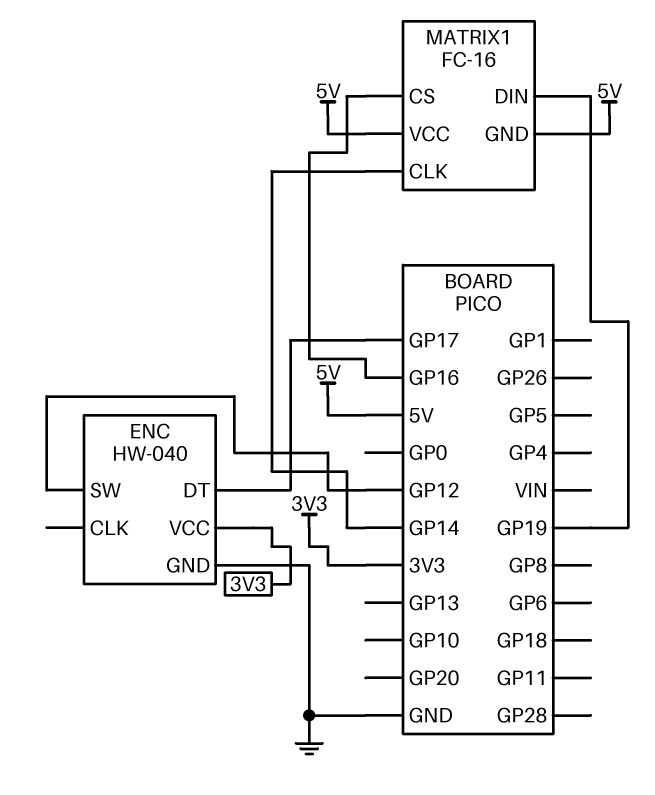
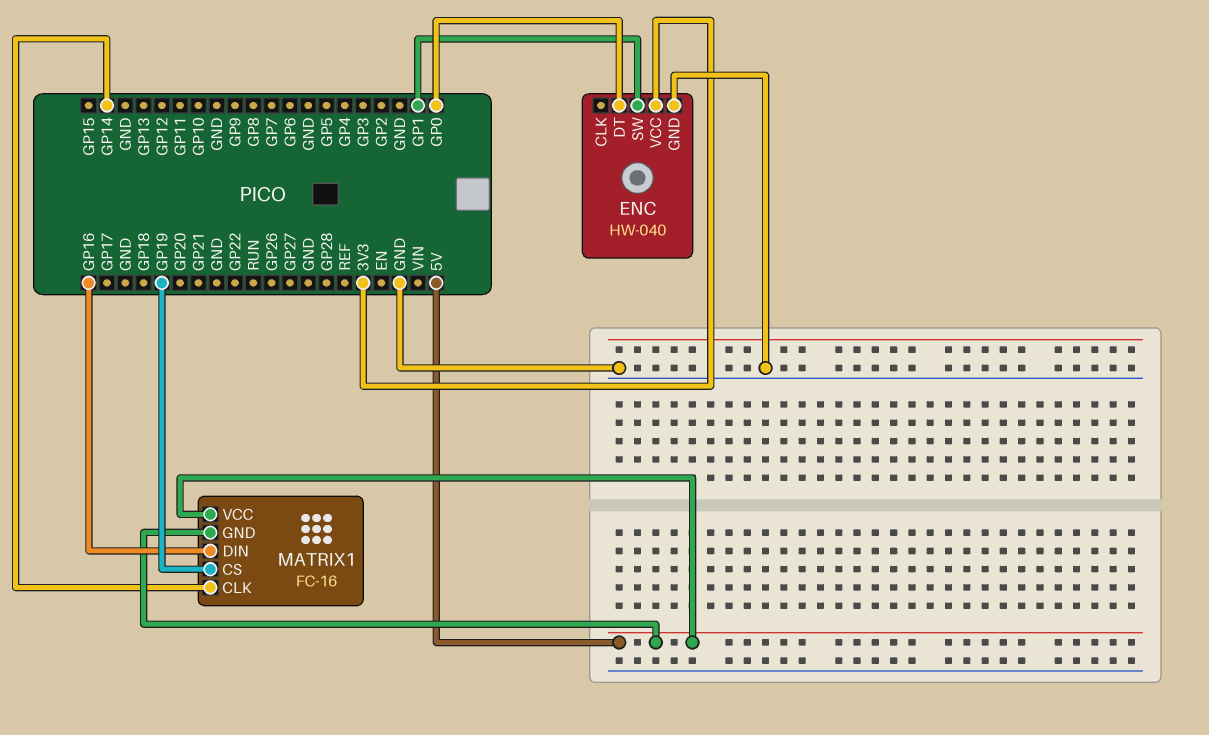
ENC pin DT: GP17 -> GP0
ENC pin SW: GP12 -> GP1
MATRIX1 pin CS: GP16 -> GP19
MATRIX1 pin DIN: GP19 -> GP16

